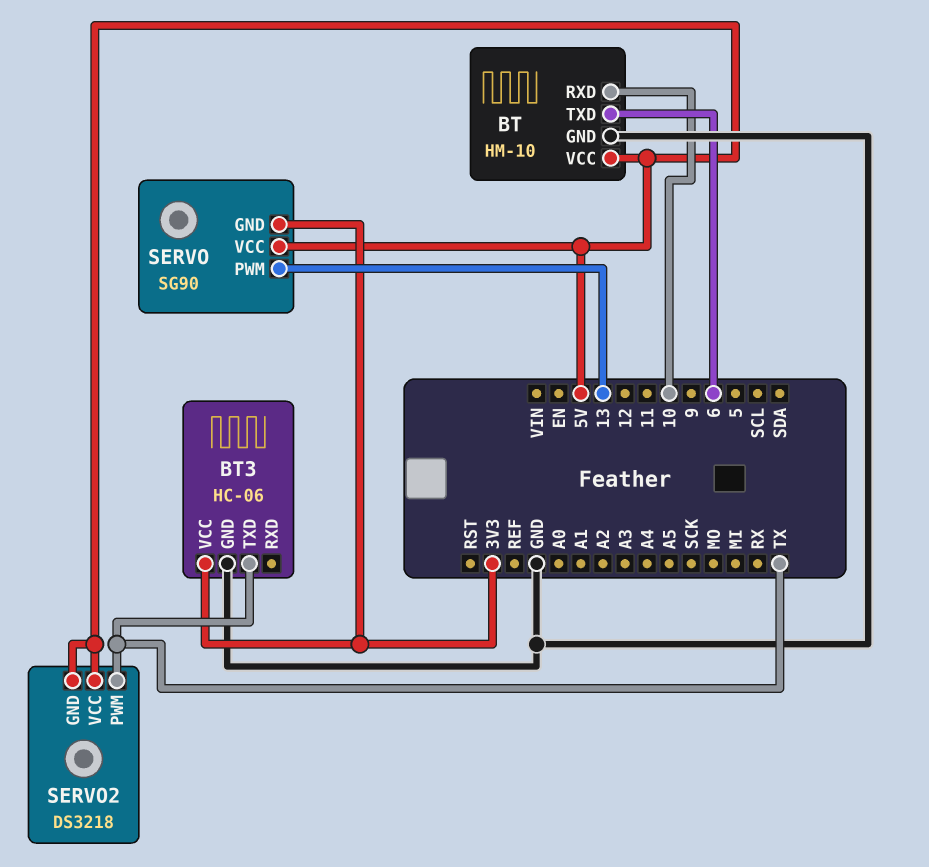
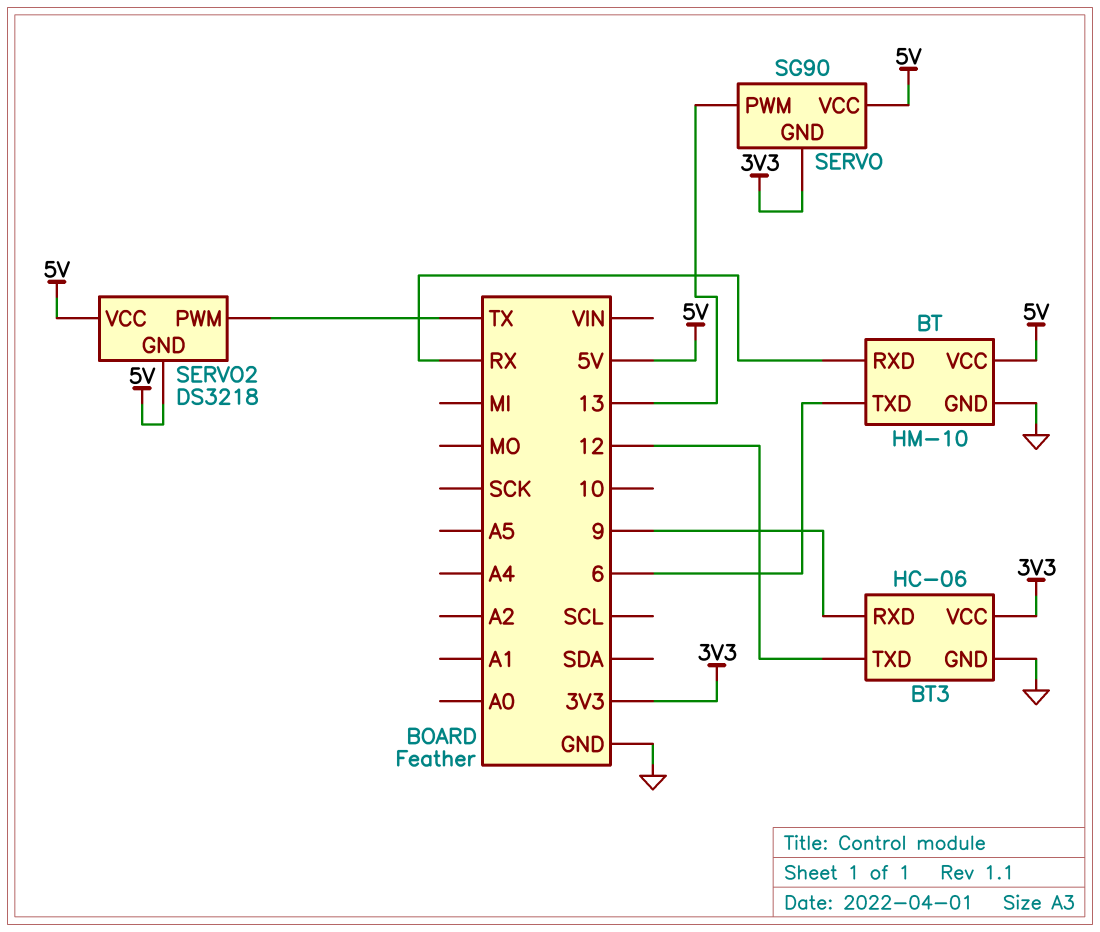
BT pin RXD: 10 -> RX
BT3 pin RXD: none -> 9
BT3 pin TXD: TX -> 12

